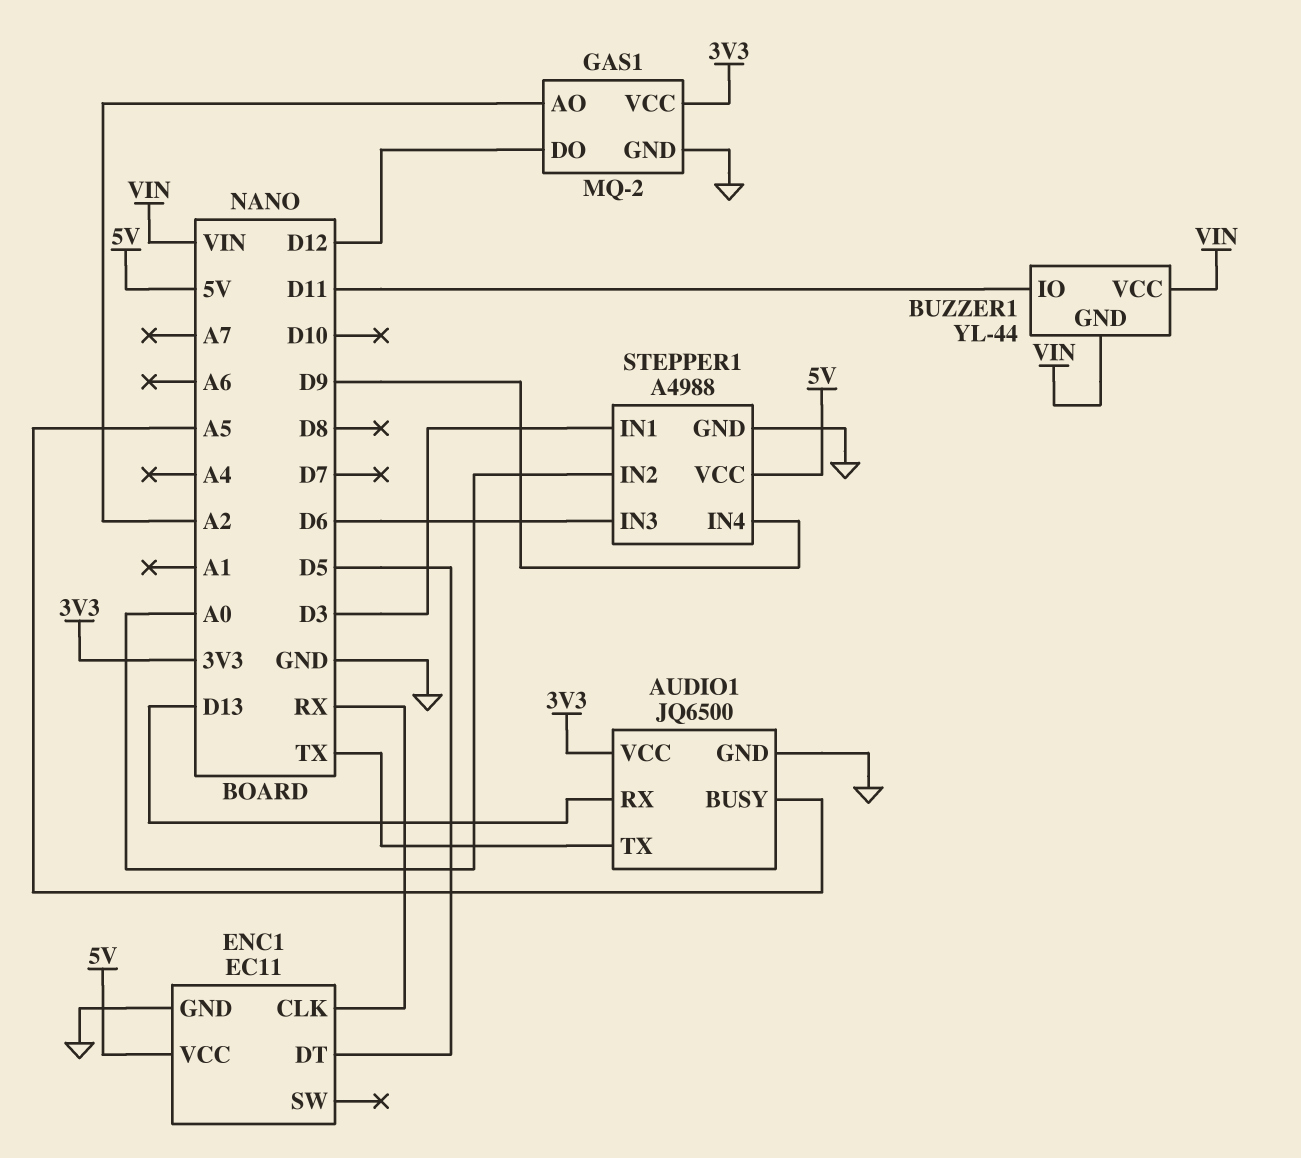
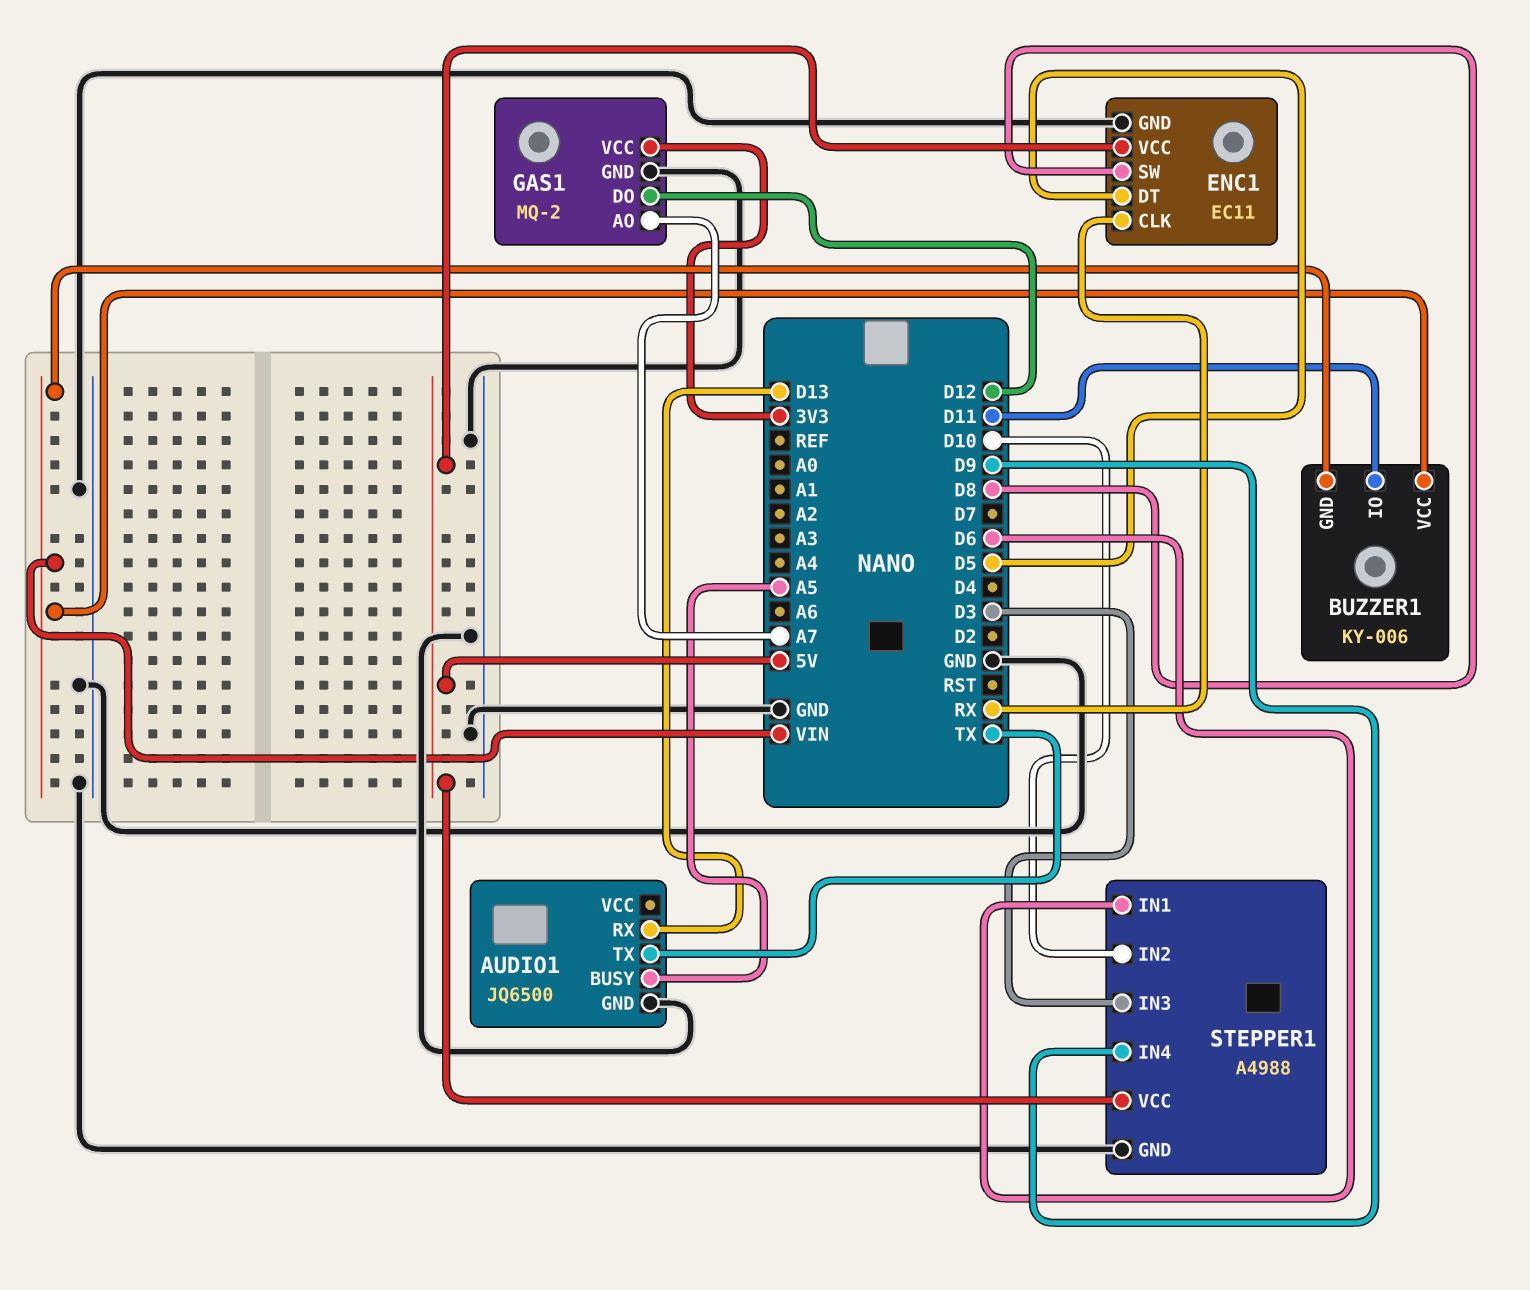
AUDIO1 pin VCC: 3V3 -> none
BUZZER1: YL-44 -> KY-006
ENC1 pin SW: none -> D8
GAS1 pin AO: A2 -> A7
STEPPER1 pin IN1: D3 -> D6
STEPPER1 pin IN2: A0 -> D10
STEPPER1 pin IN3: D6 -> D3

